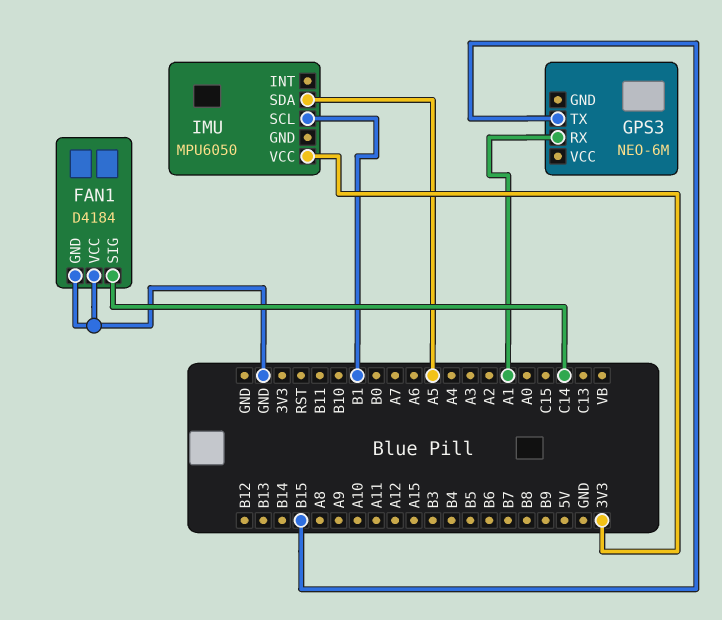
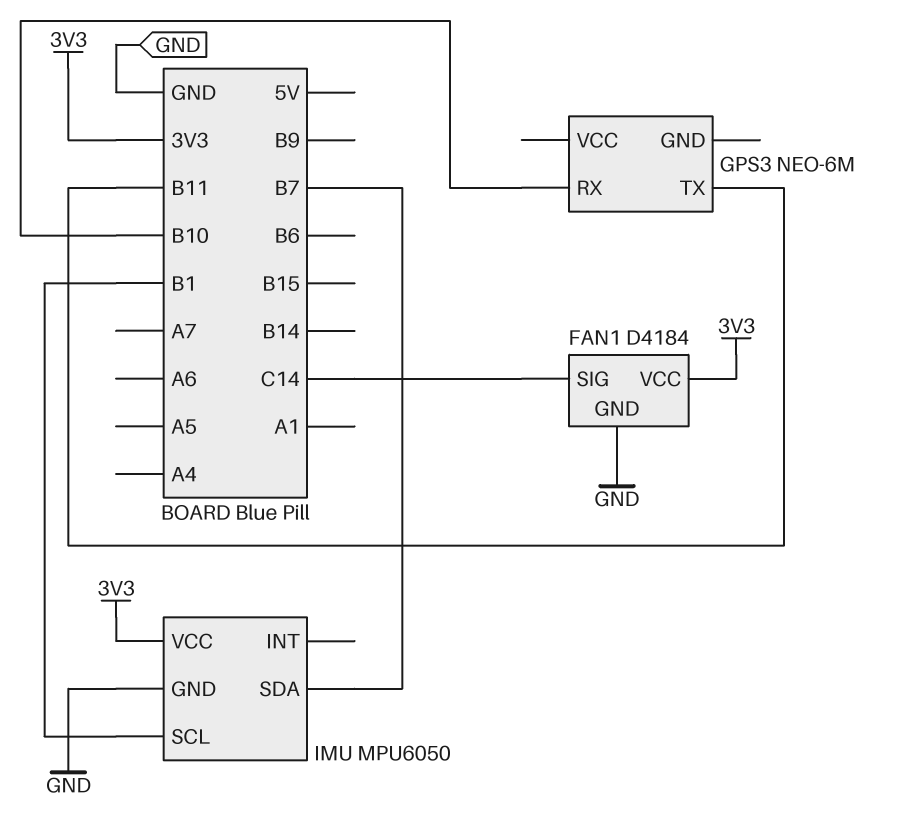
FAN1 pin VCC: GND -> 3V3
GPS3 pin RX: A1 -> B10
GPS3 pin TX: B15 -> B11
IMU pin GND: none -> GND
IMU pin SDA: A5 -> B7

